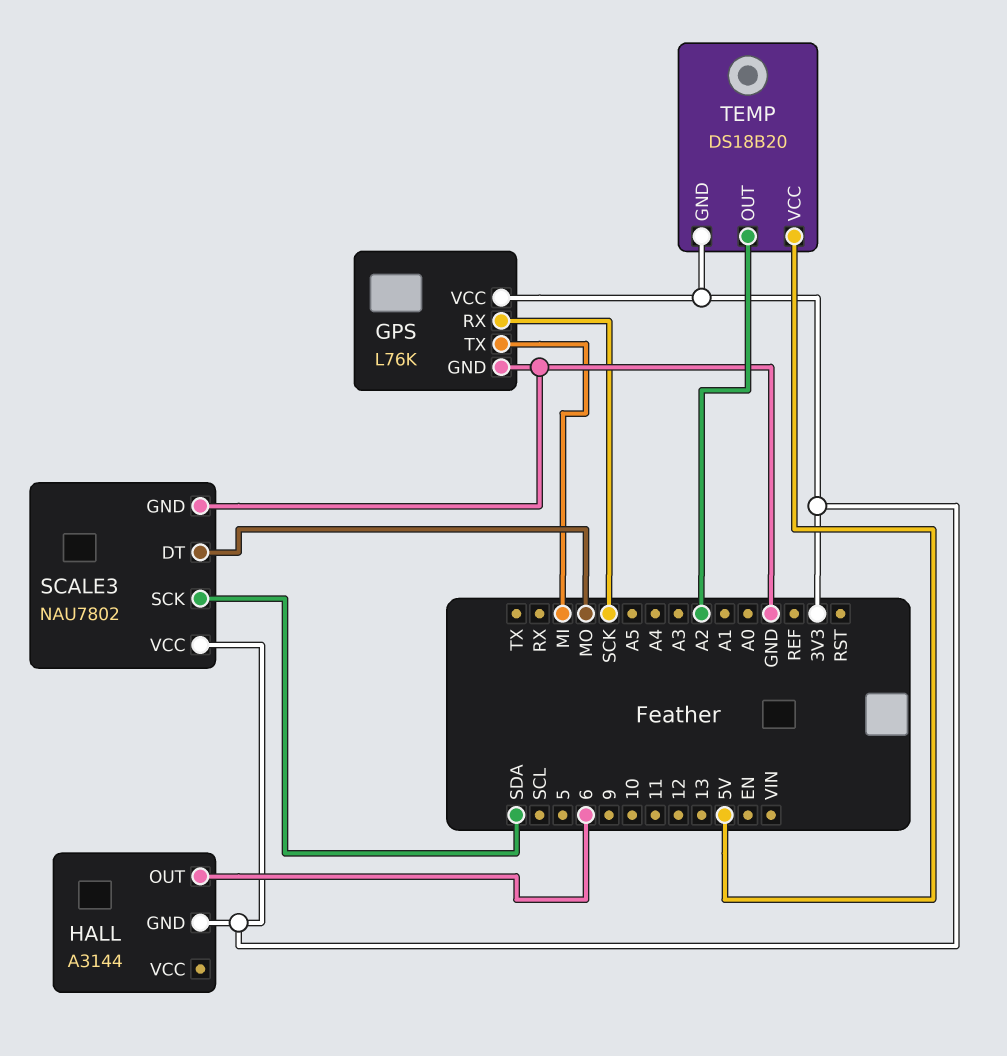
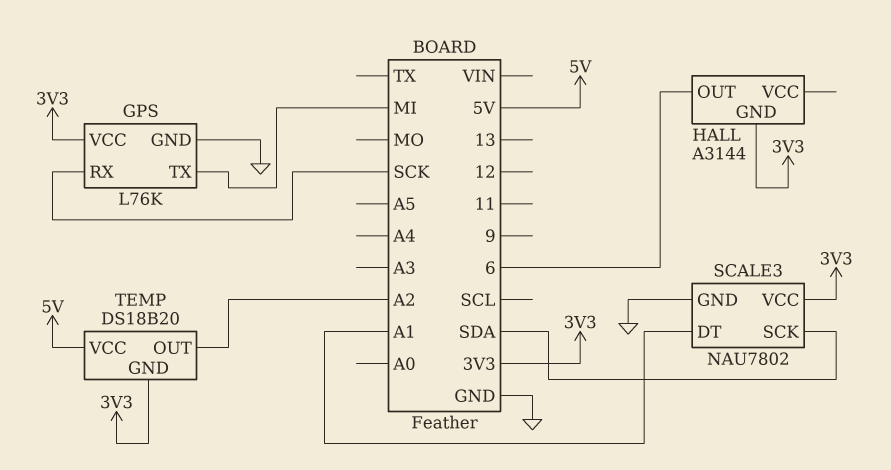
SCALE3 pin DT: MO -> A1

